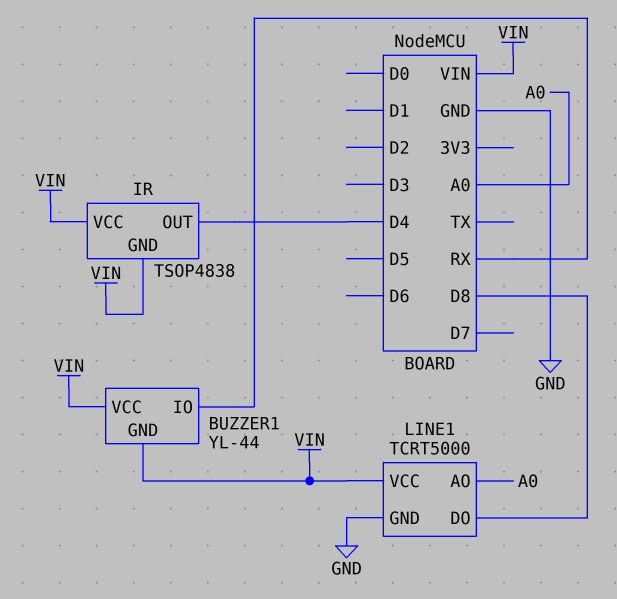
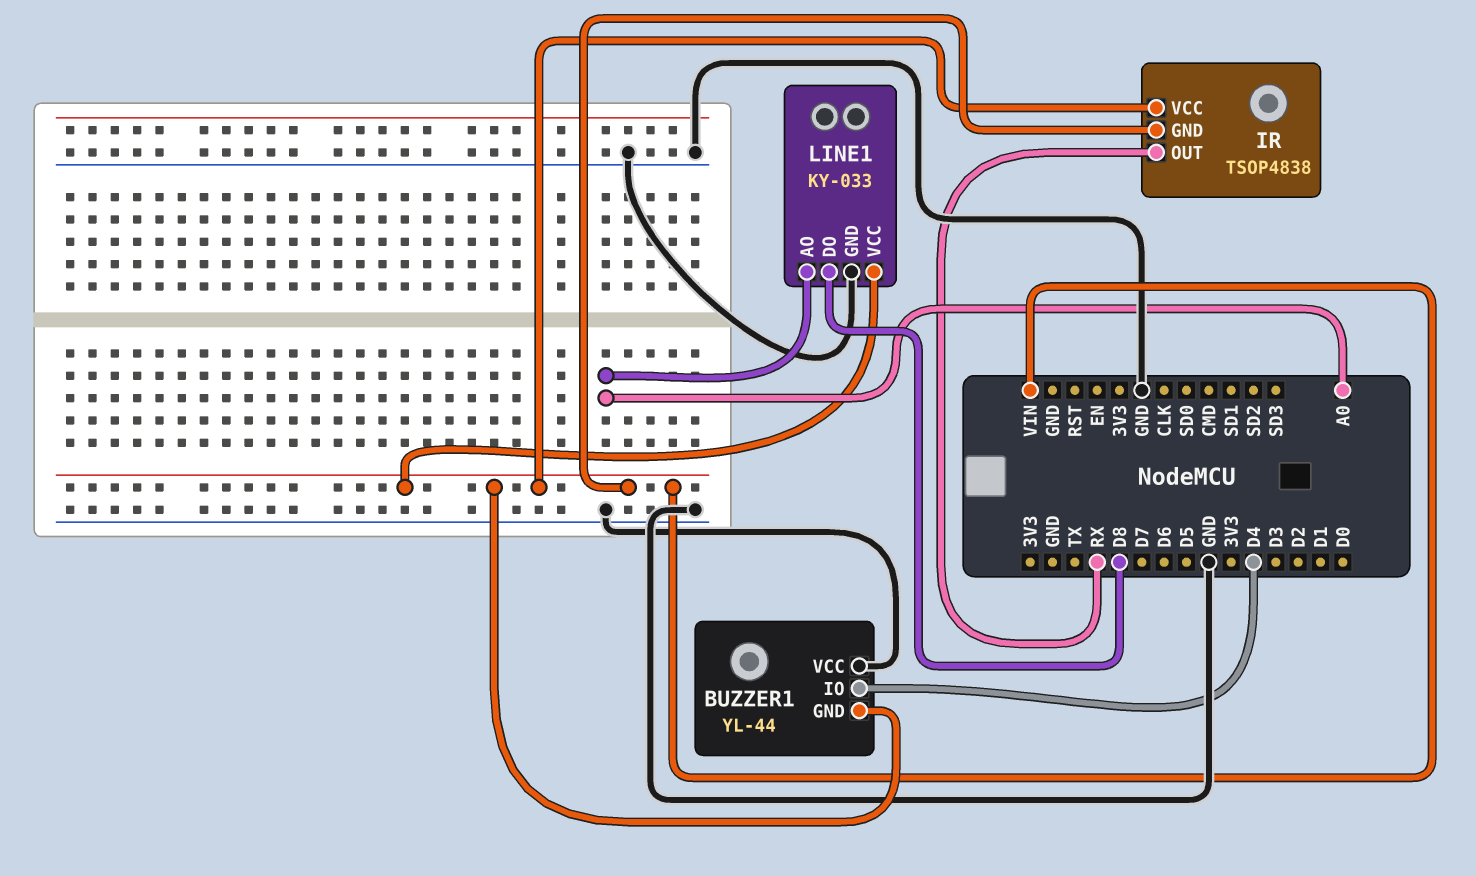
BUZZER1 pin IO: RX -> D4
BUZZER1 pin VCC: VIN -> GND
IR pin OUT: D4 -> RX
LINE1: TCRT5000 -> KY-033

